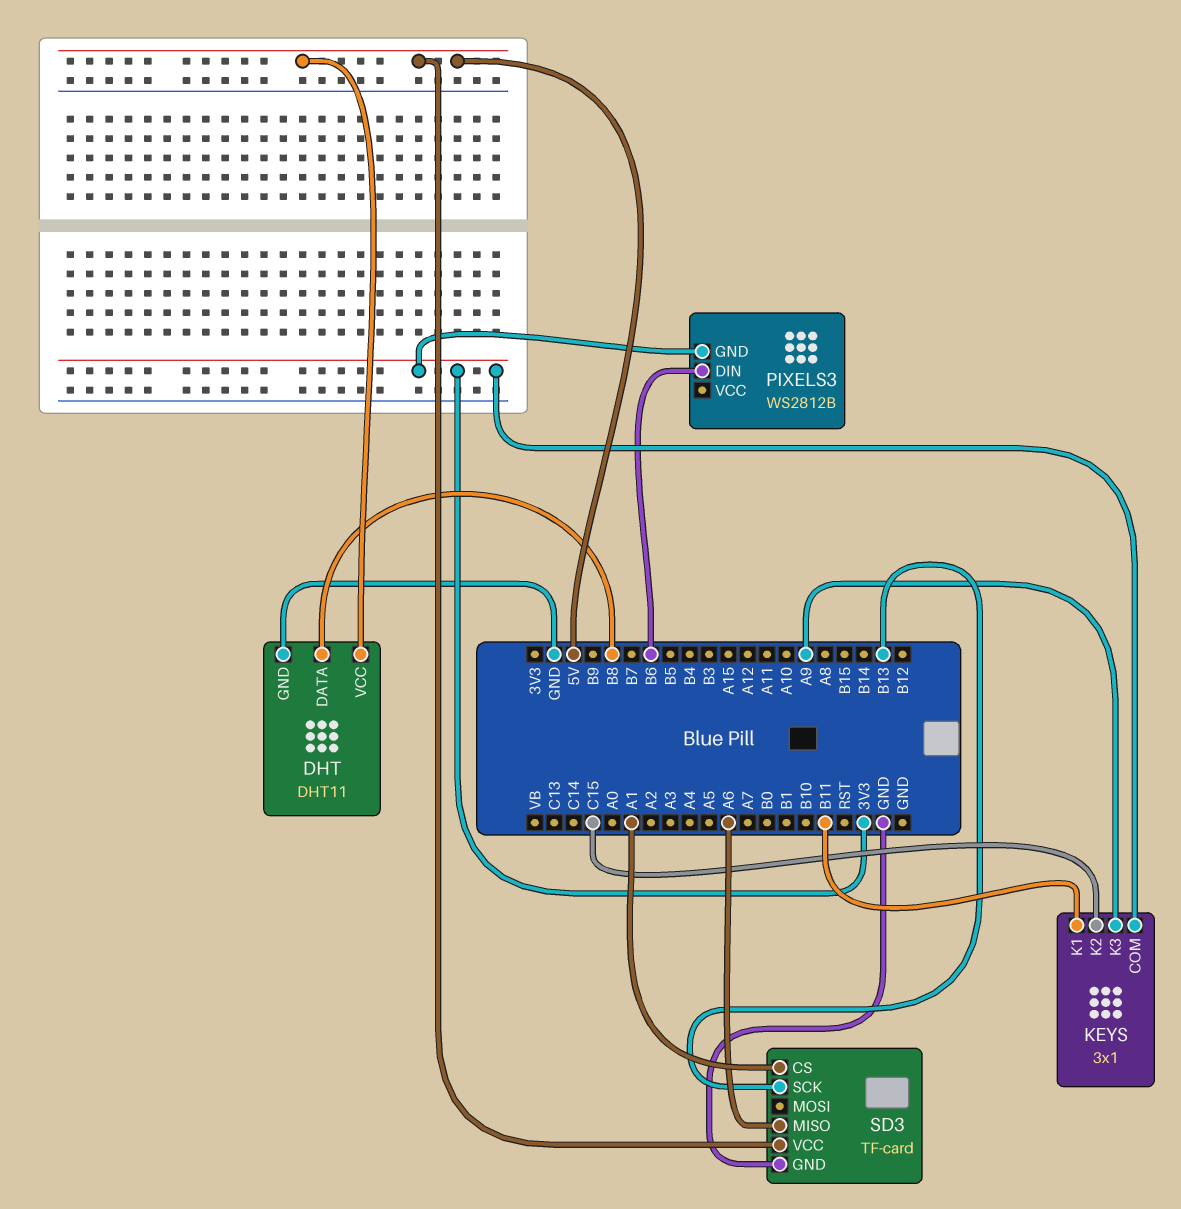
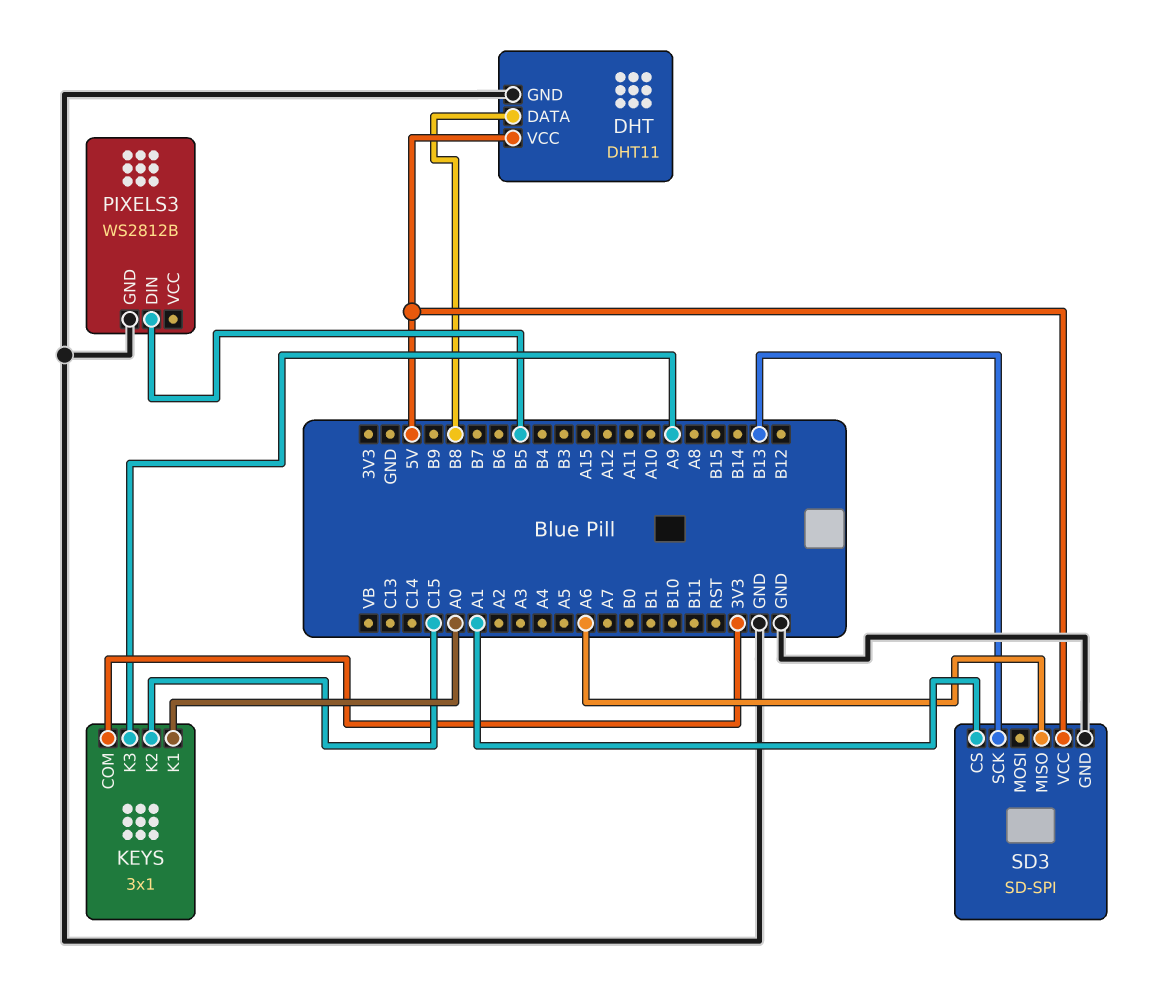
KEYS pin K1: B11 -> A0
PIXELS3 pin DIN: B6 -> B5
PIXELS3 pin GND: 3V3 -> GND
SD3: TF-card -> SD-SPI

